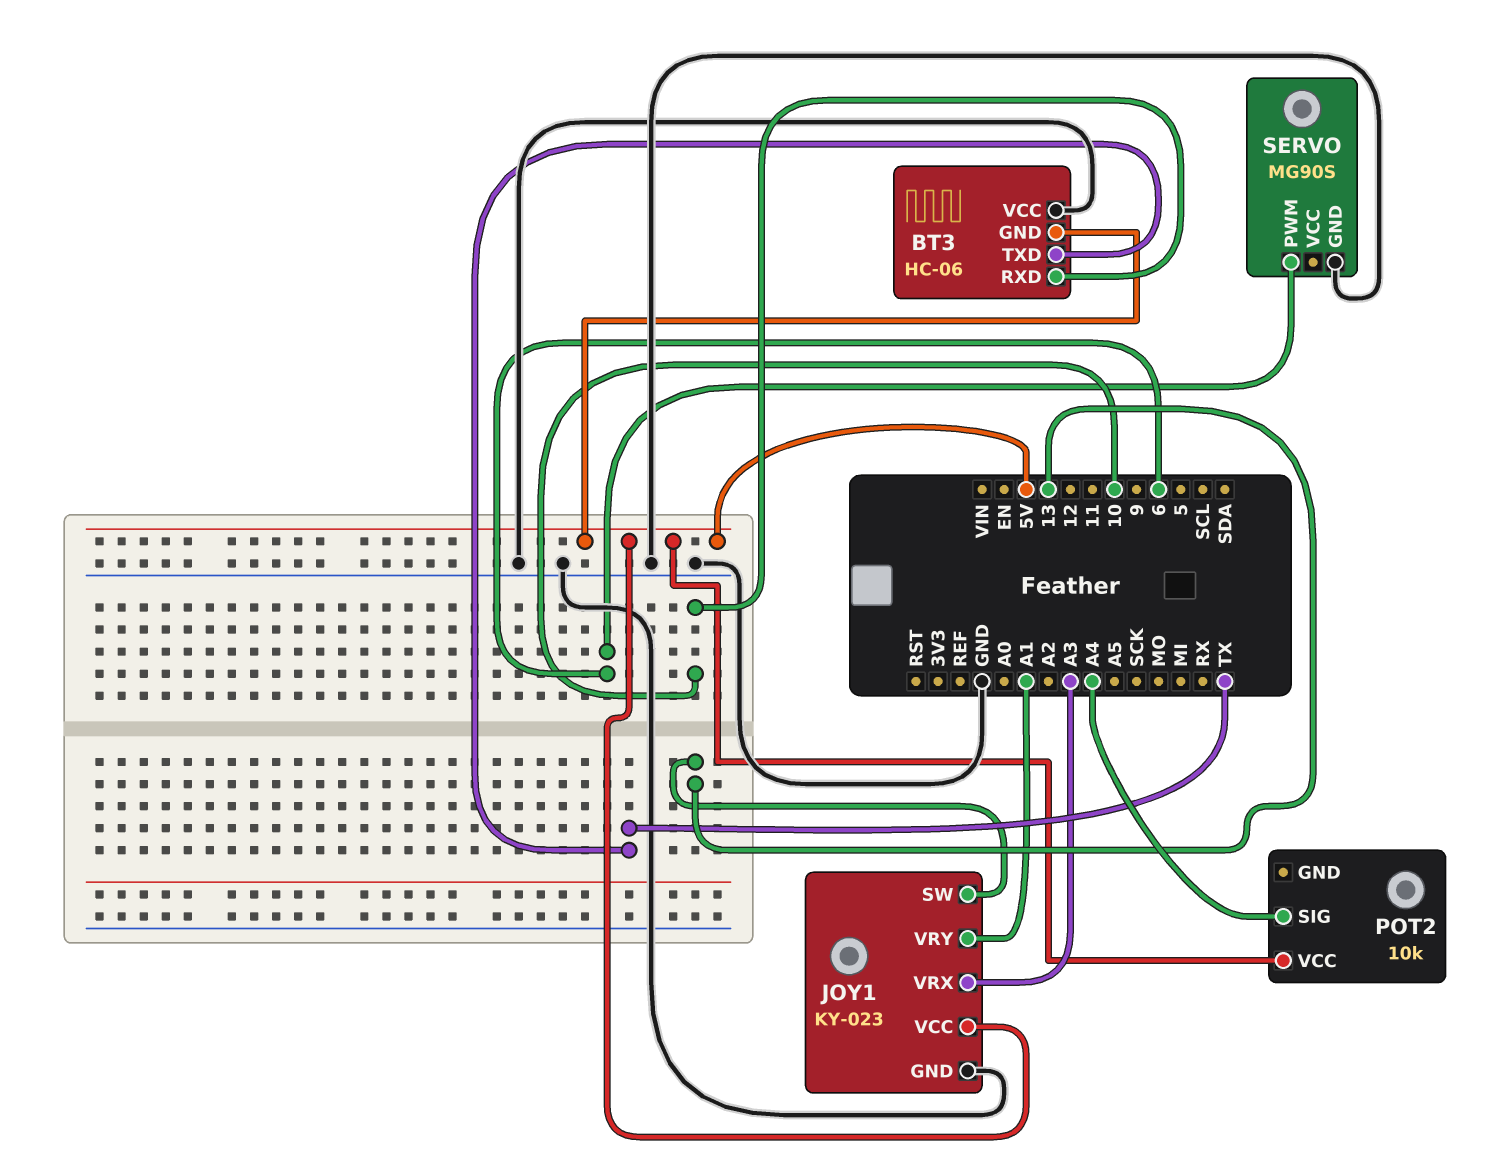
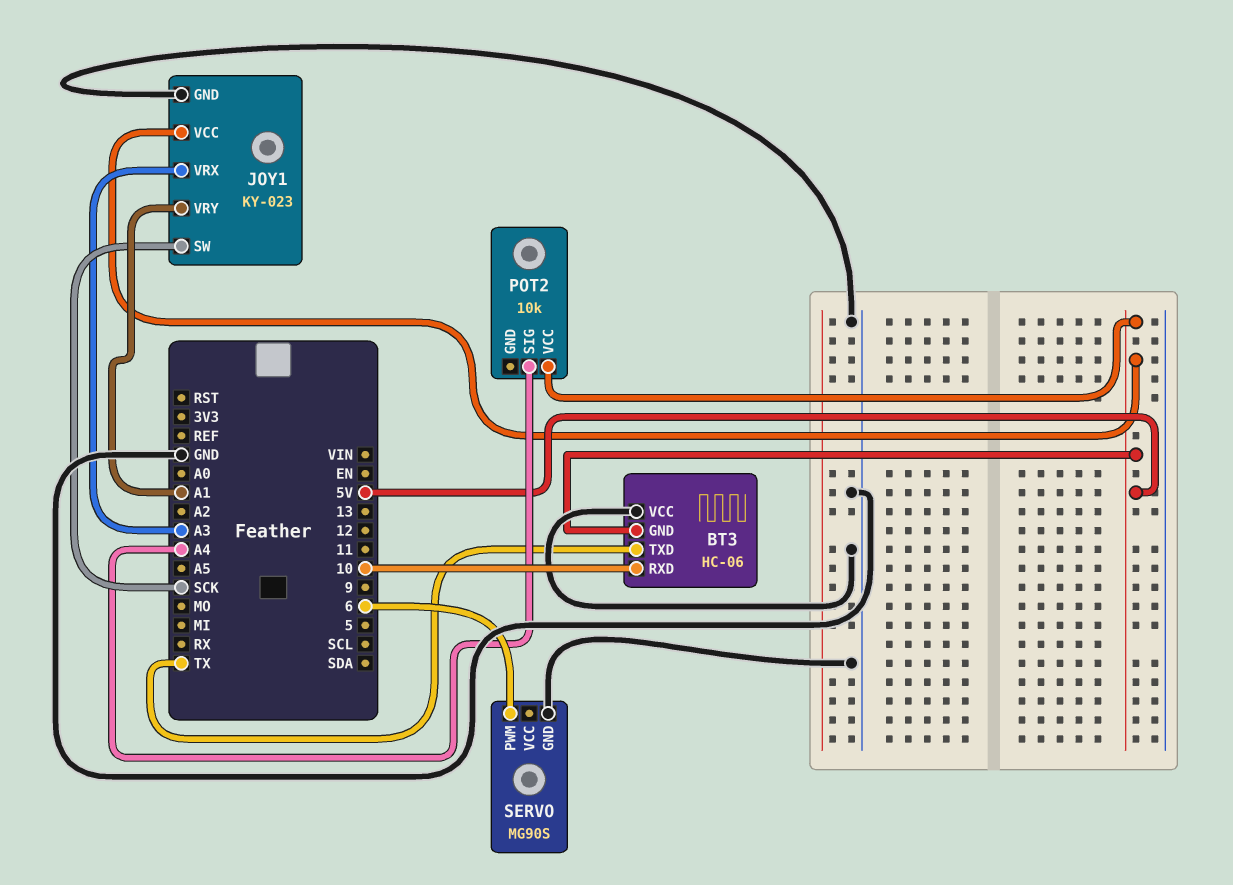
JOY1 pin SW: 13 -> SCK

